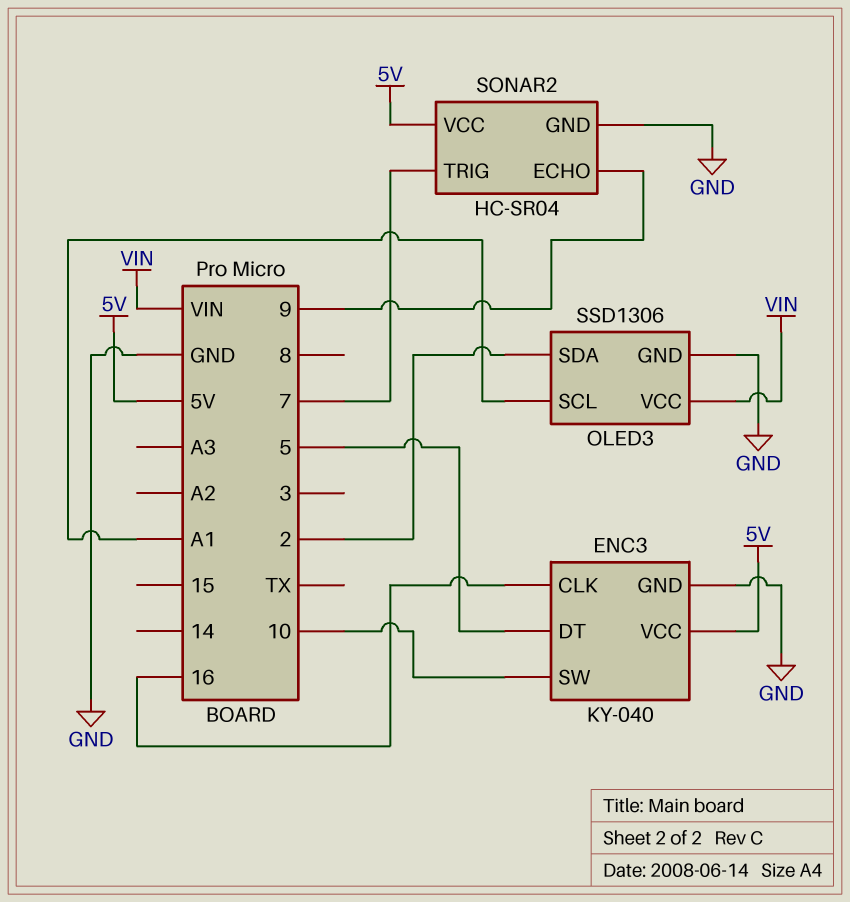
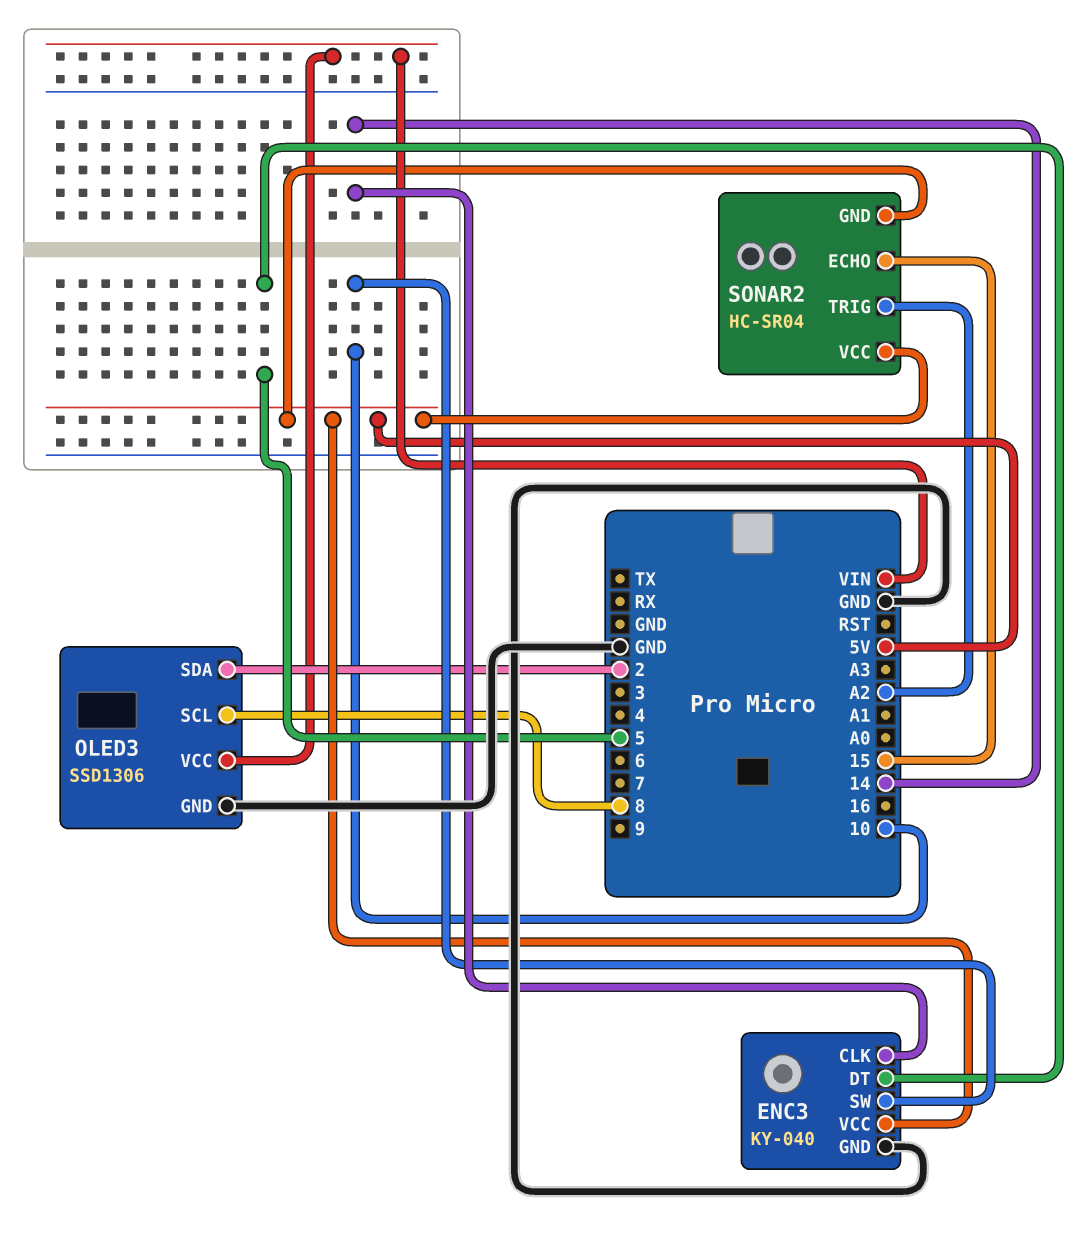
ENC3 pin CLK: 16 -> 14
OLED3 pin SCL: A1 -> 8
SONAR2 pin ECHO: 9 -> 15
SONAR2 pin GND: GND -> 5V
SONAR2 pin TRIG: 7 -> A2

